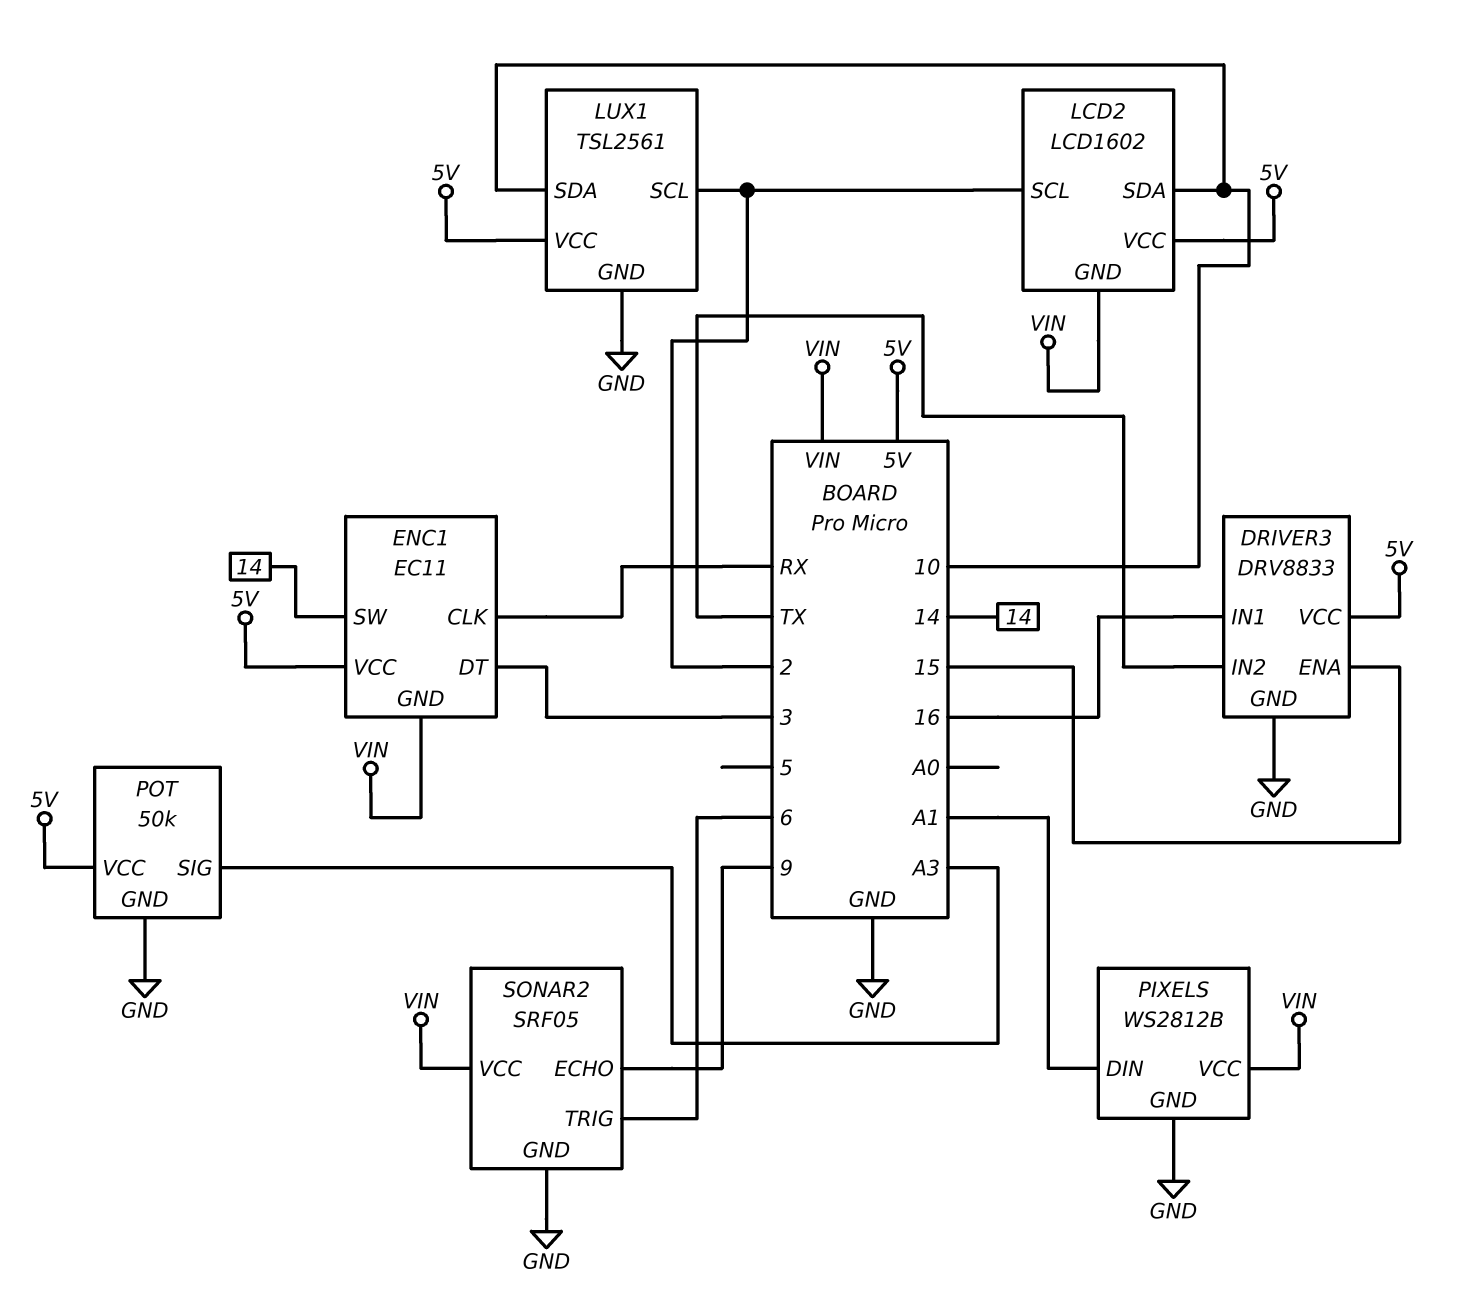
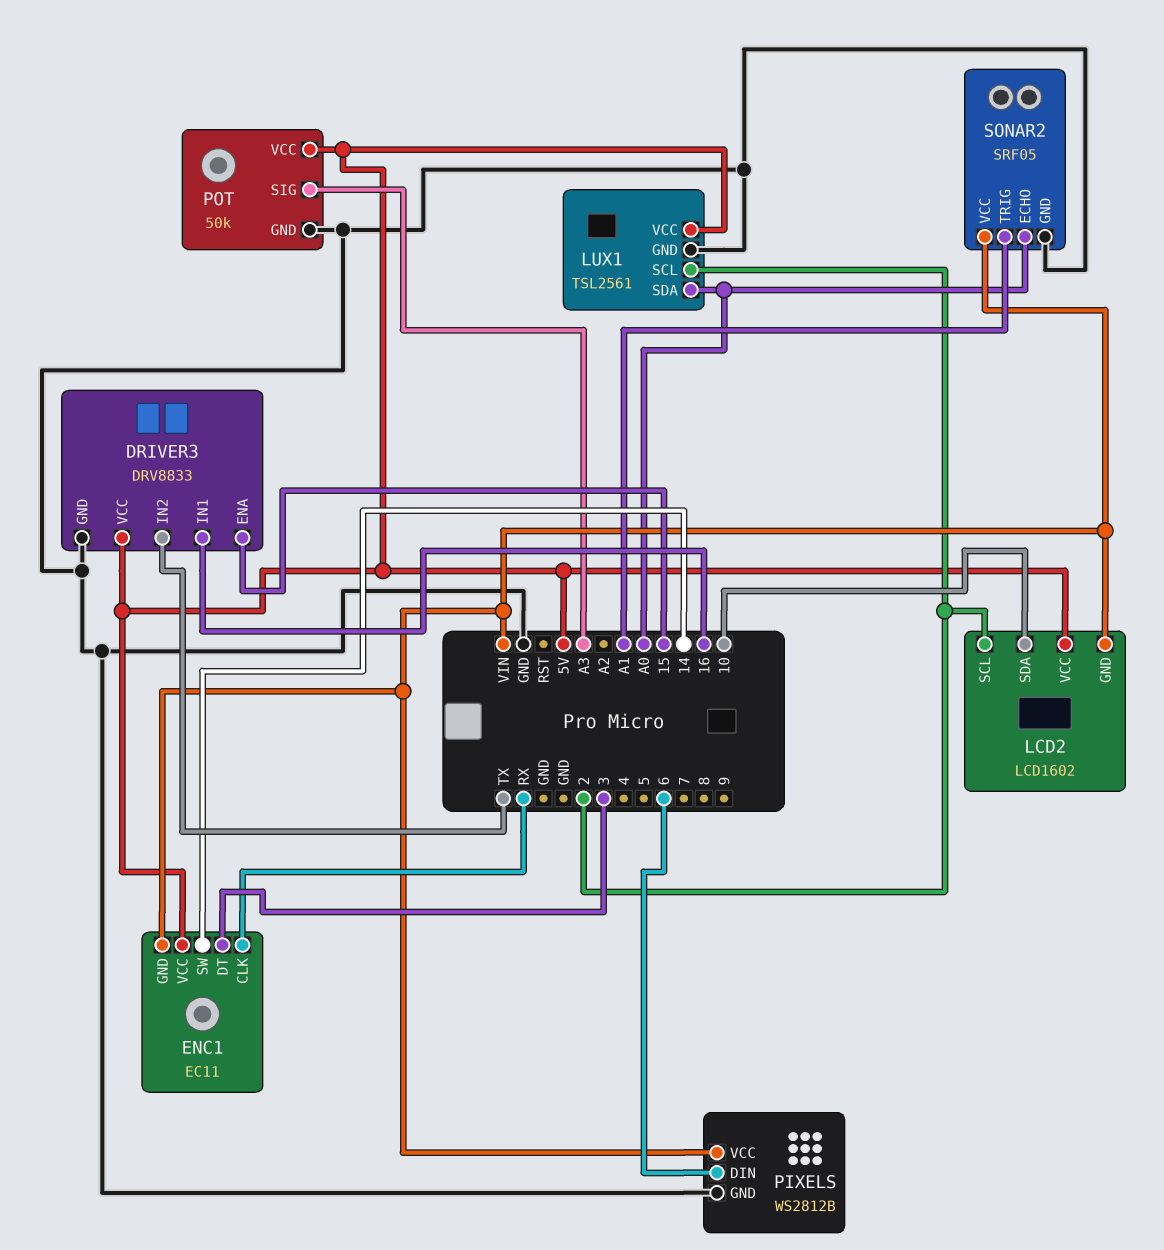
LUX1 pin SDA: 10 -> A0
PIXELS pin DIN: A1 -> 6
SONAR2 pin ECHO: 9 -> A0
SONAR2 pin TRIG: 6 -> A1

